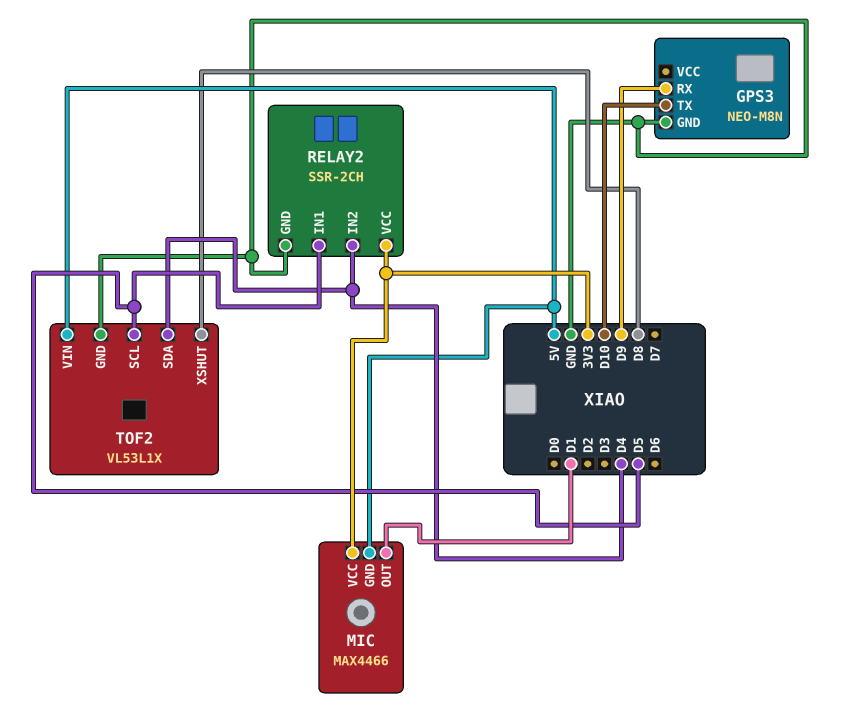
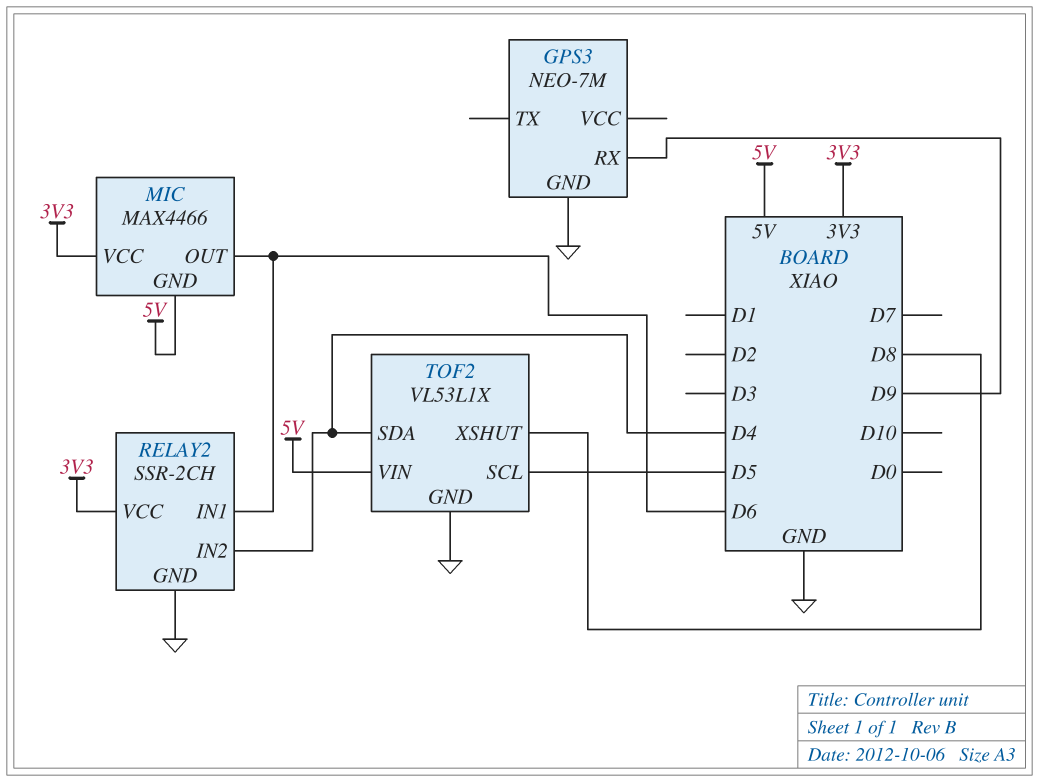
GPS3: NEO-M8N -> NEO-7M
GPS3 pin TX: D10 -> none
MIC pin OUT: D1 -> D6
RELAY2 pin IN1: D5 -> D6

